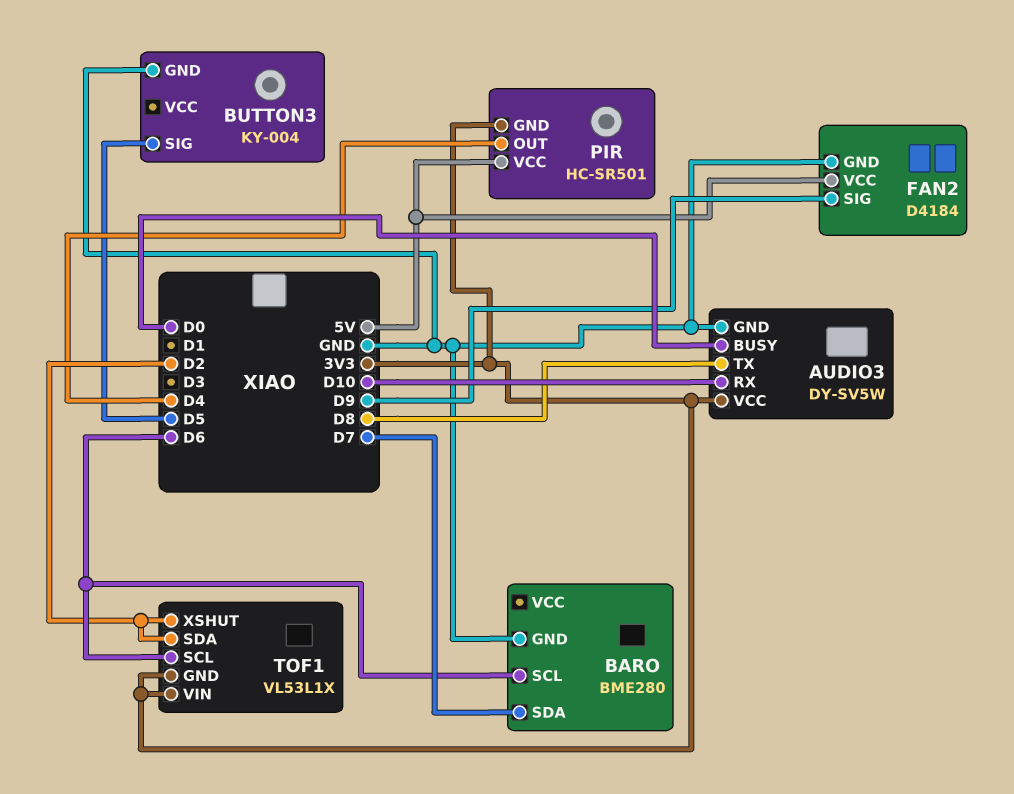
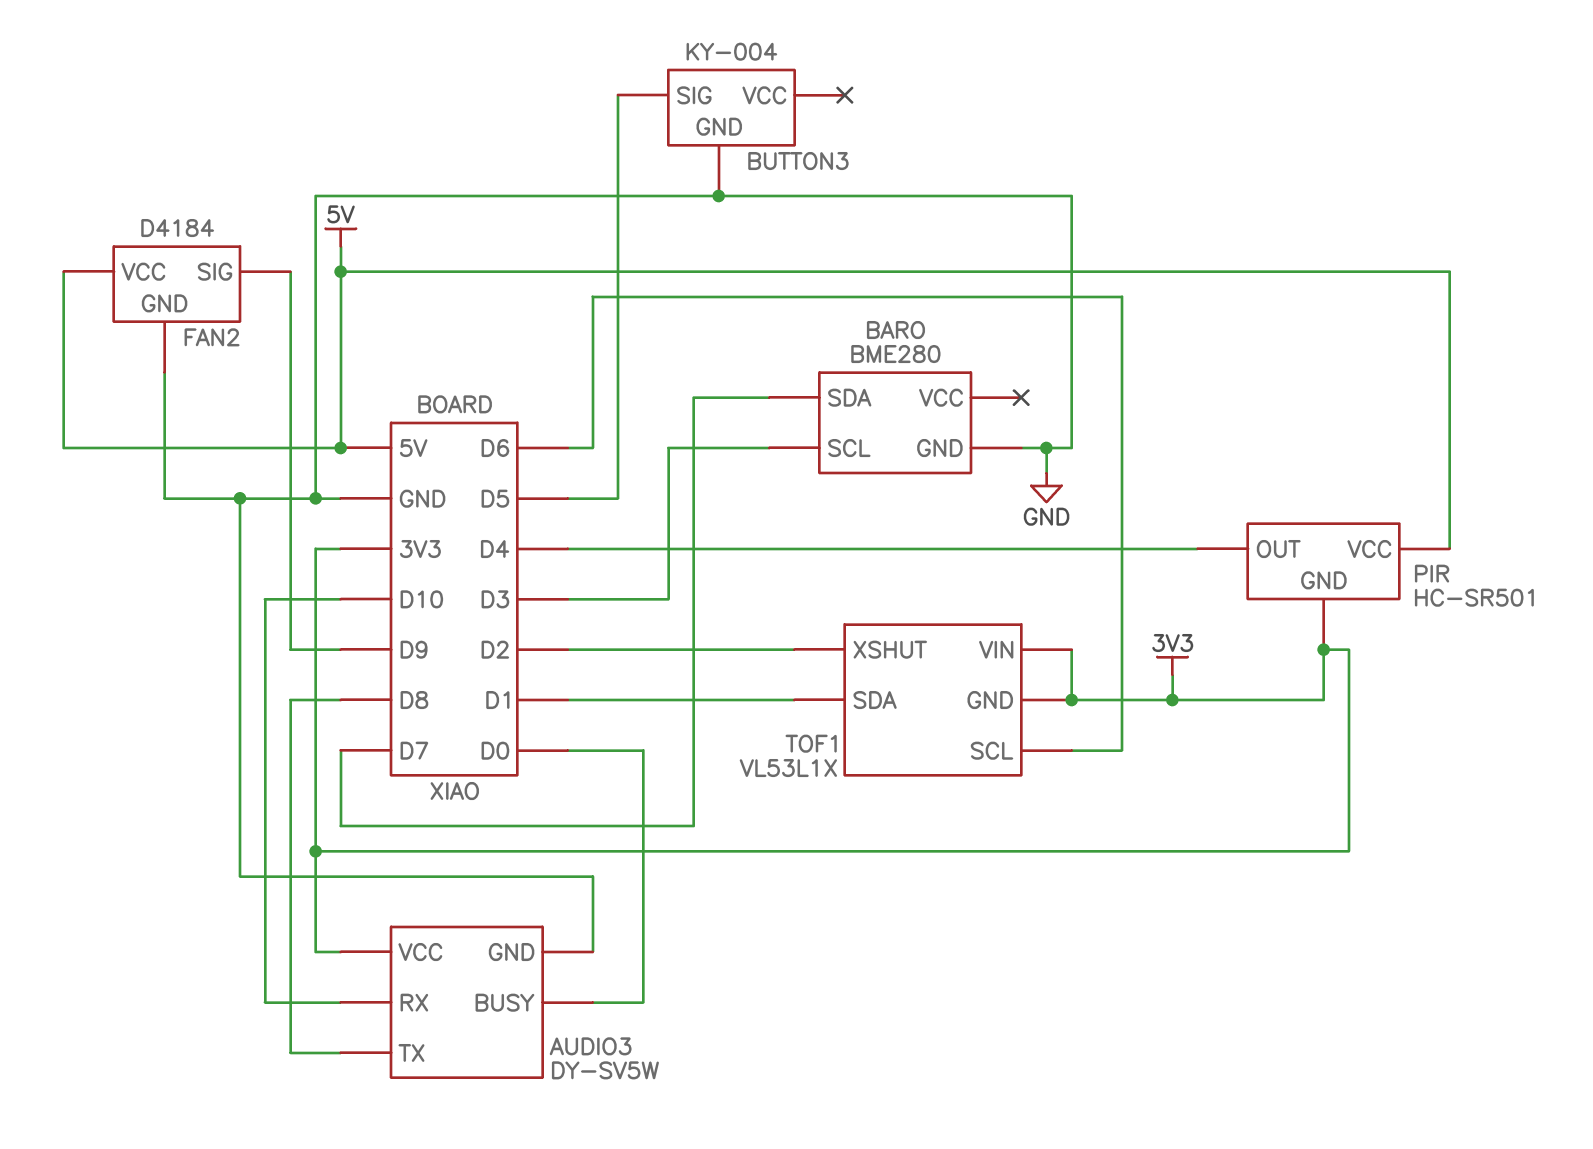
BARO pin SCL: D6 -> D3
TOF1 pin SDA: D2 -> D1

